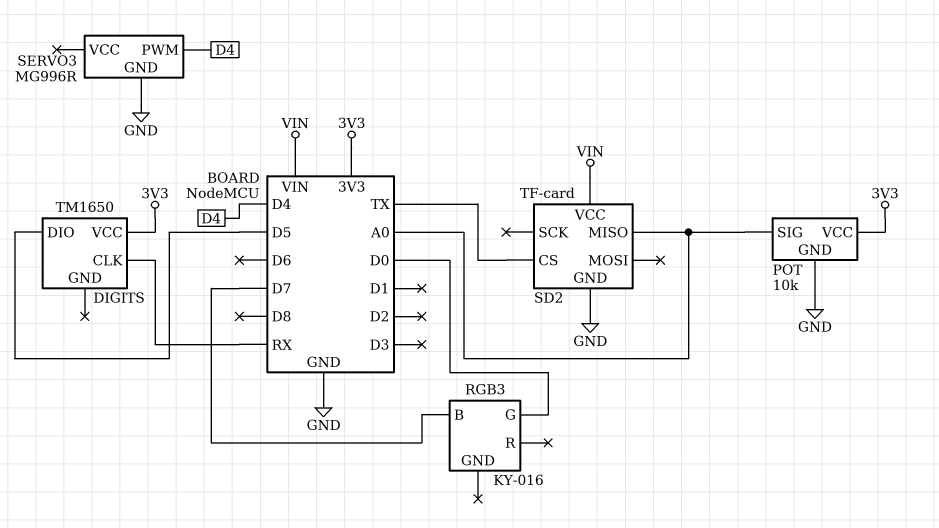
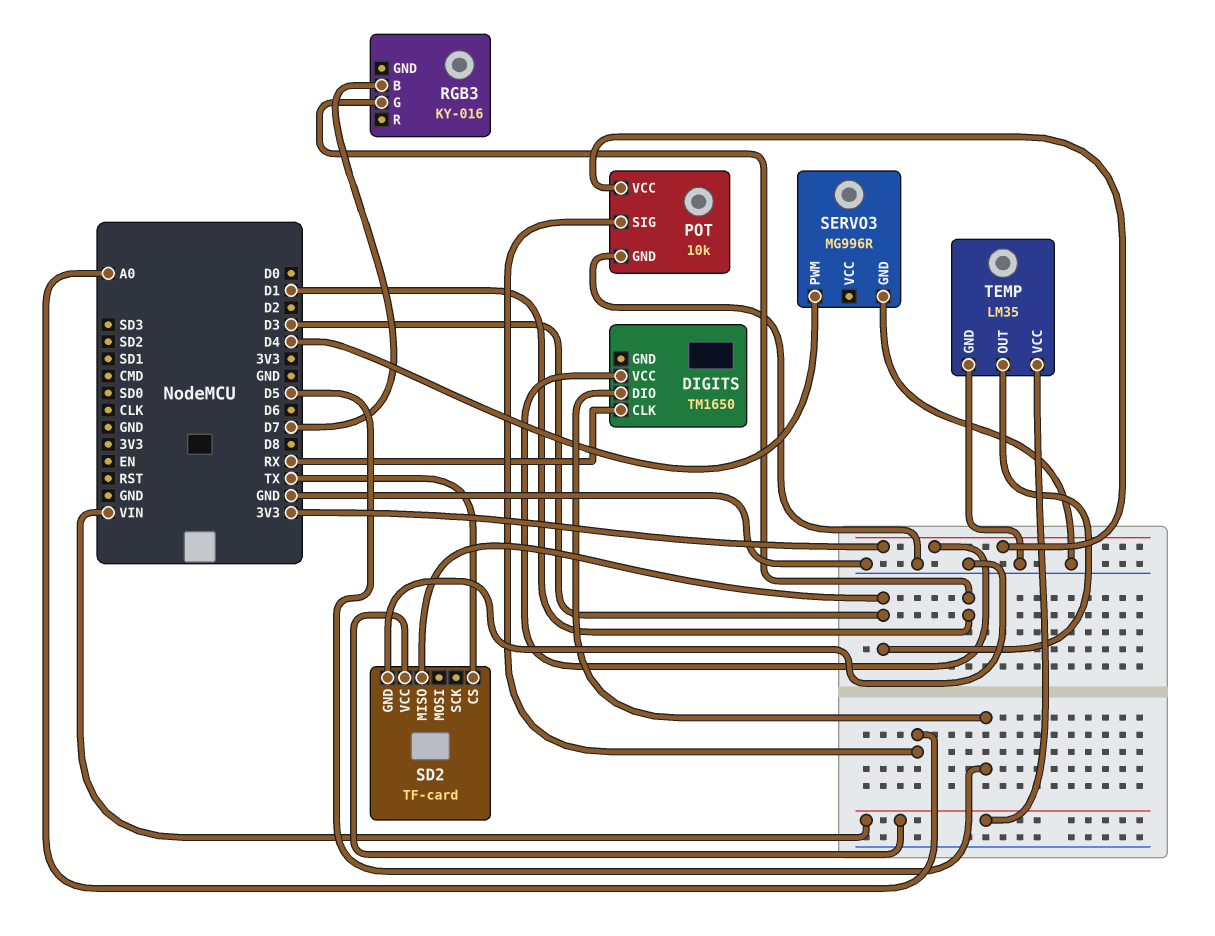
RGB3 pin G: D0 -> D1
SD2 pin MISO: A0 -> D3
TEMP: none -> LM35
TEMP pin GND: none -> GND
TEMP pin OUT: none -> D3
TEMP pin VCC: none -> VIN

